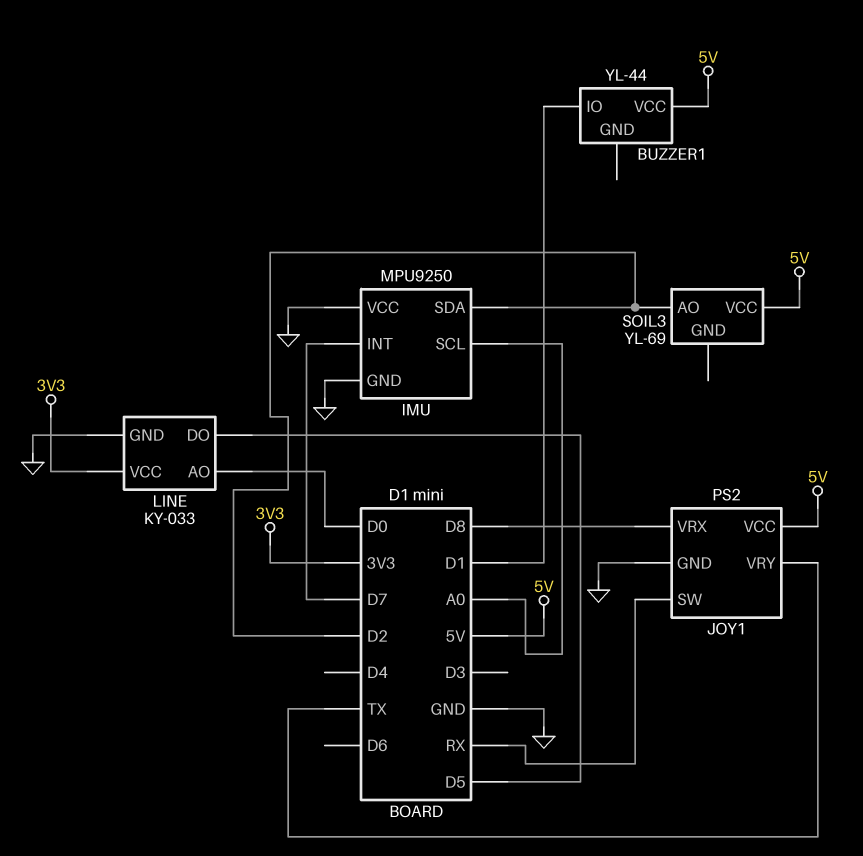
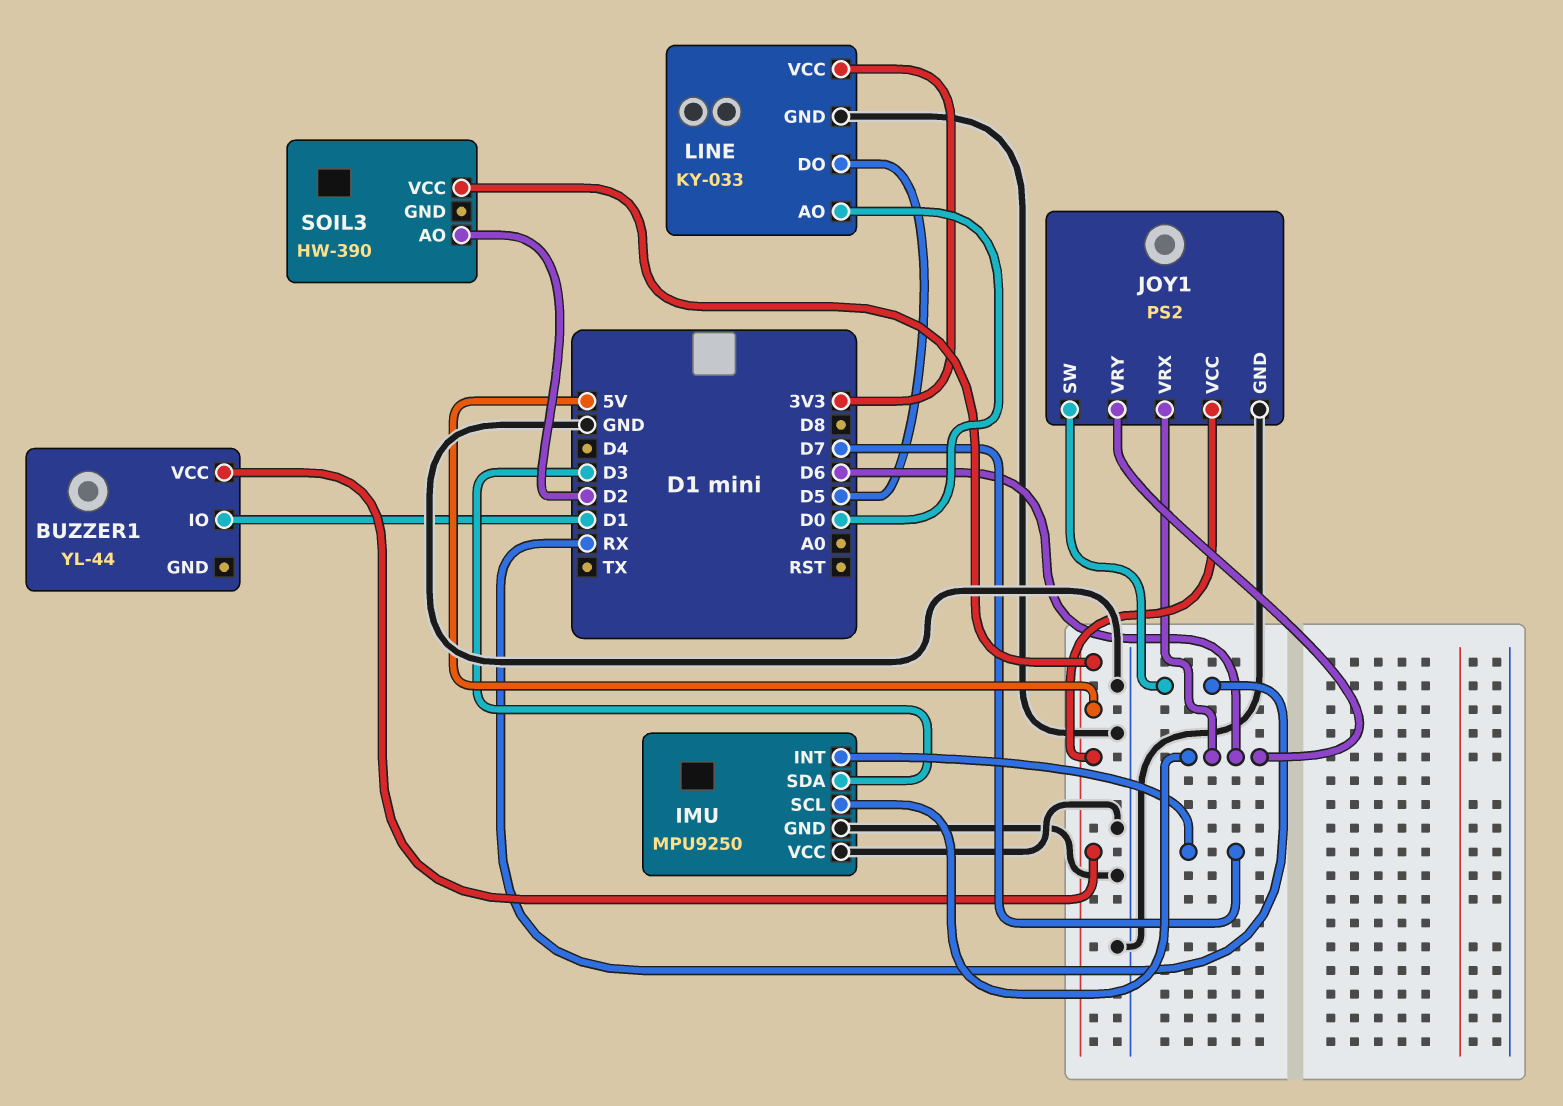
IMU pin SCL: A0 -> D6
IMU pin SDA: D2 -> D3
JOY1 pin VRX: D8 -> D6
JOY1 pin VRY: TX -> D6
SOIL3: YL-69 -> HW-390

